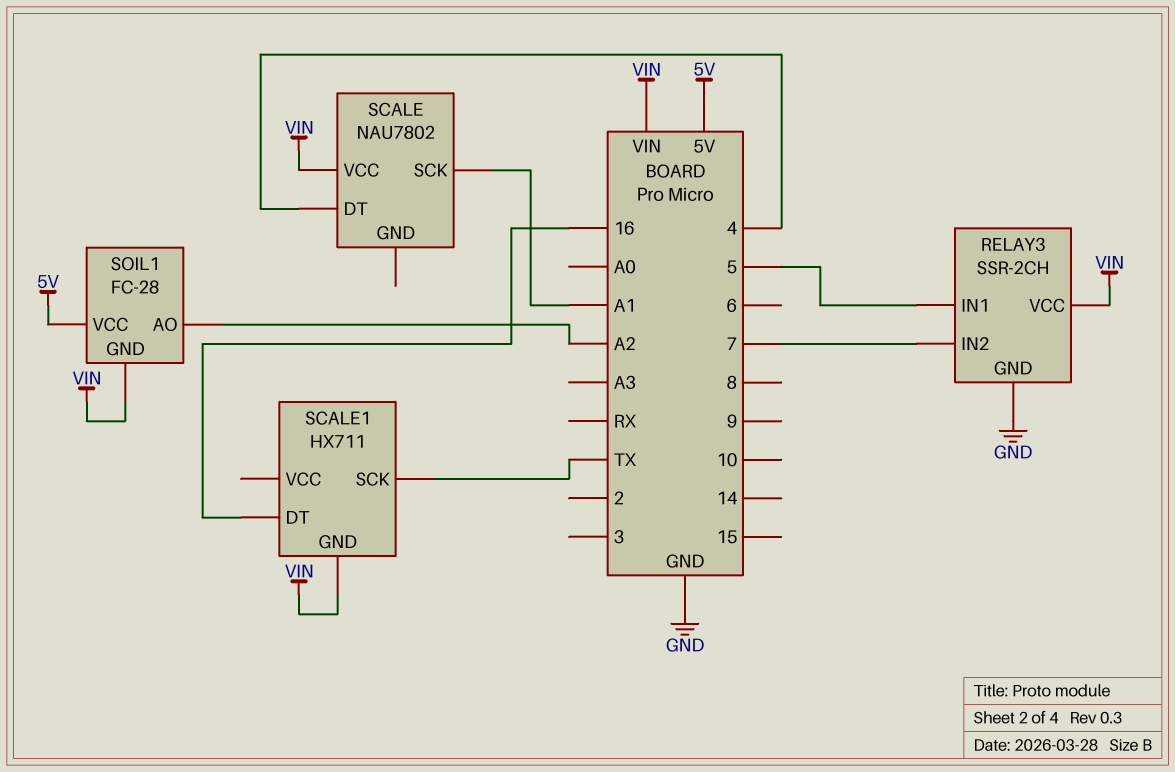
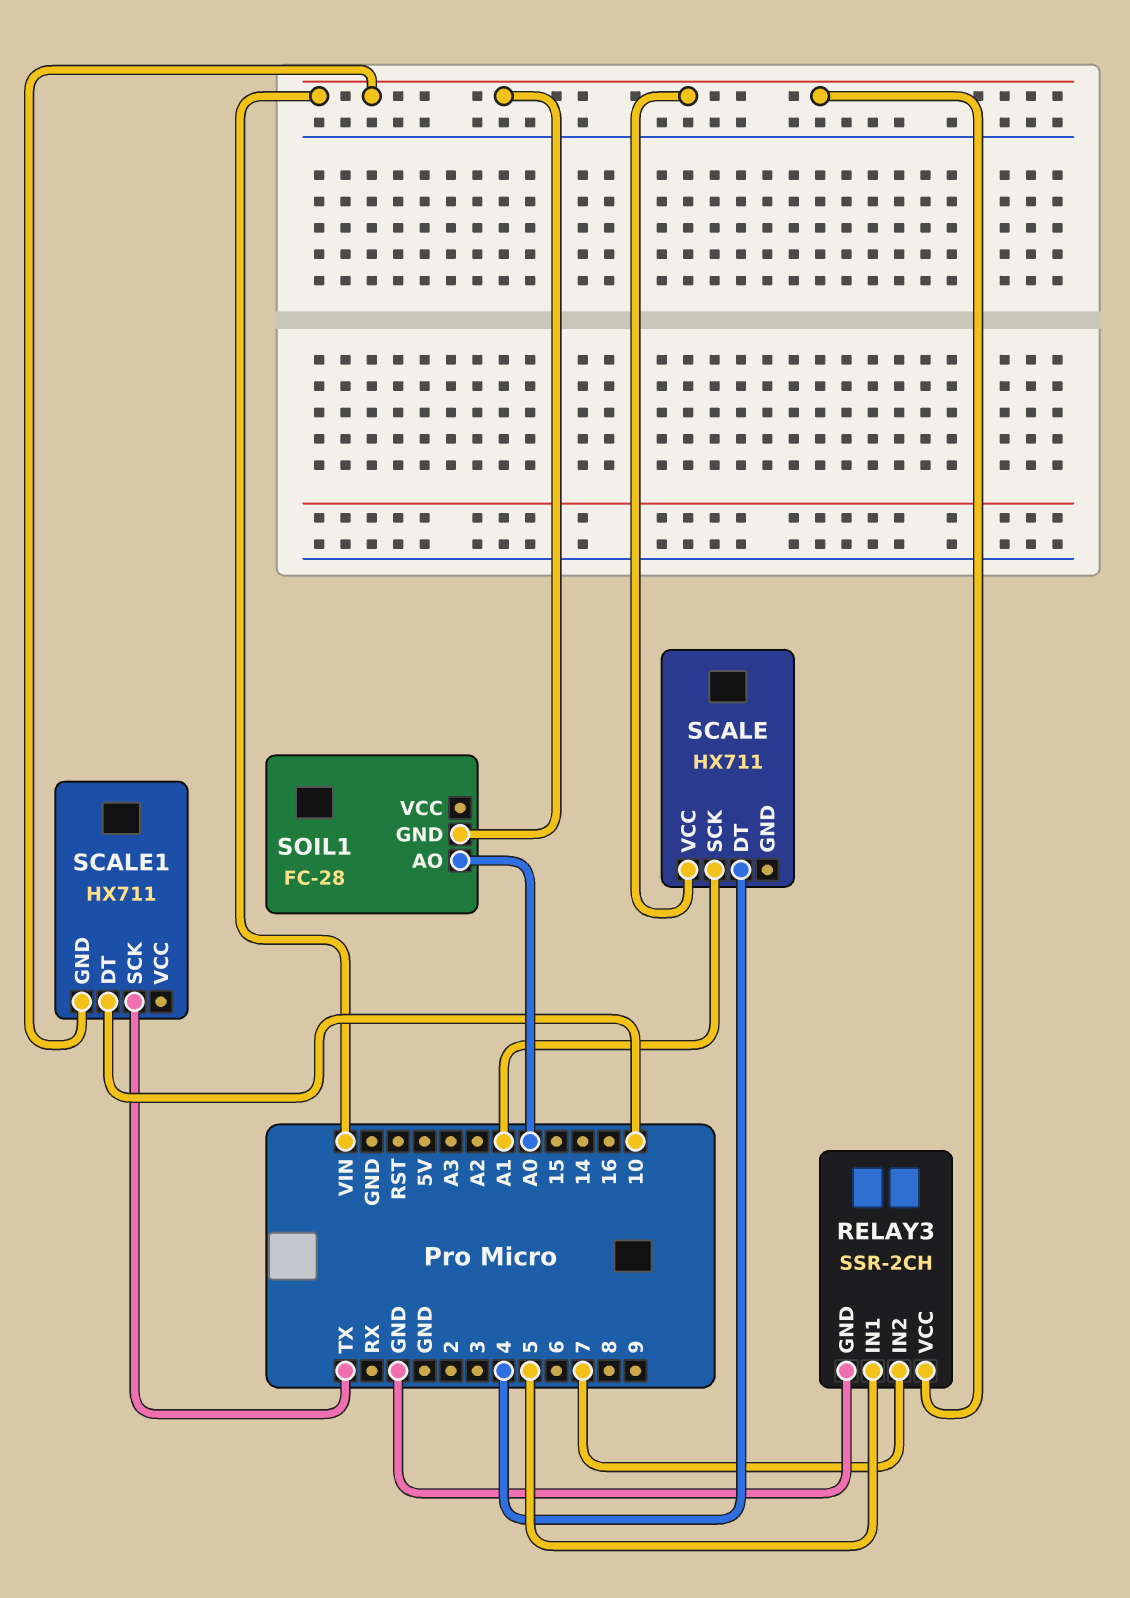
SCALE: NAU7802 -> HX711
SCALE1 pin DT: 16 -> 10
SOIL1 pin AO: A2 -> A0
SOIL1 pin VCC: 5V -> none

